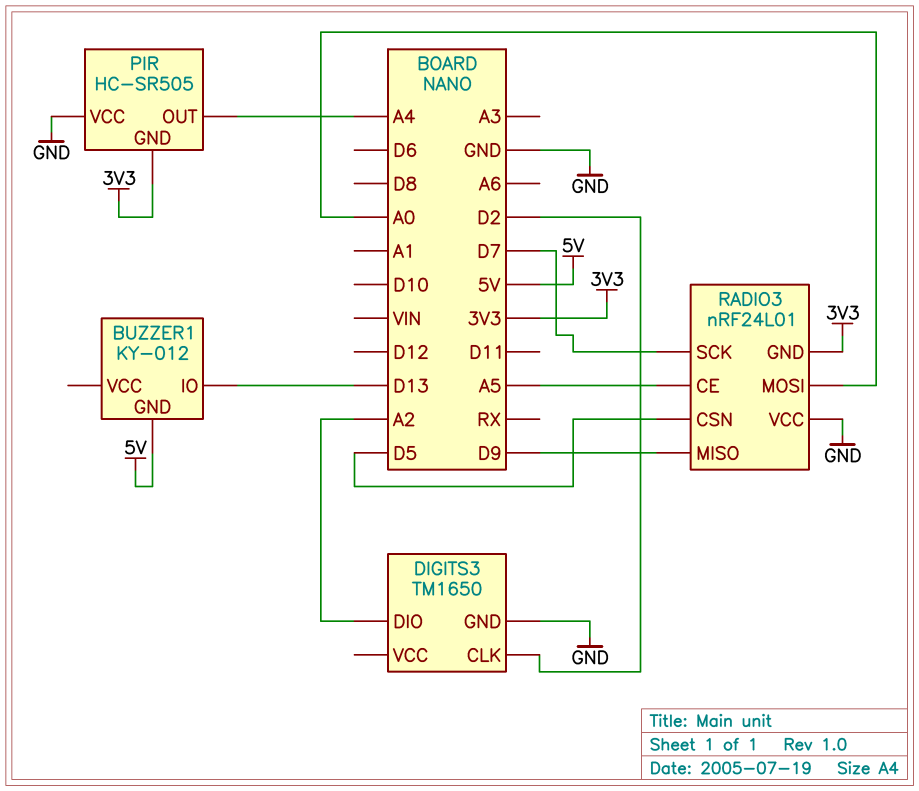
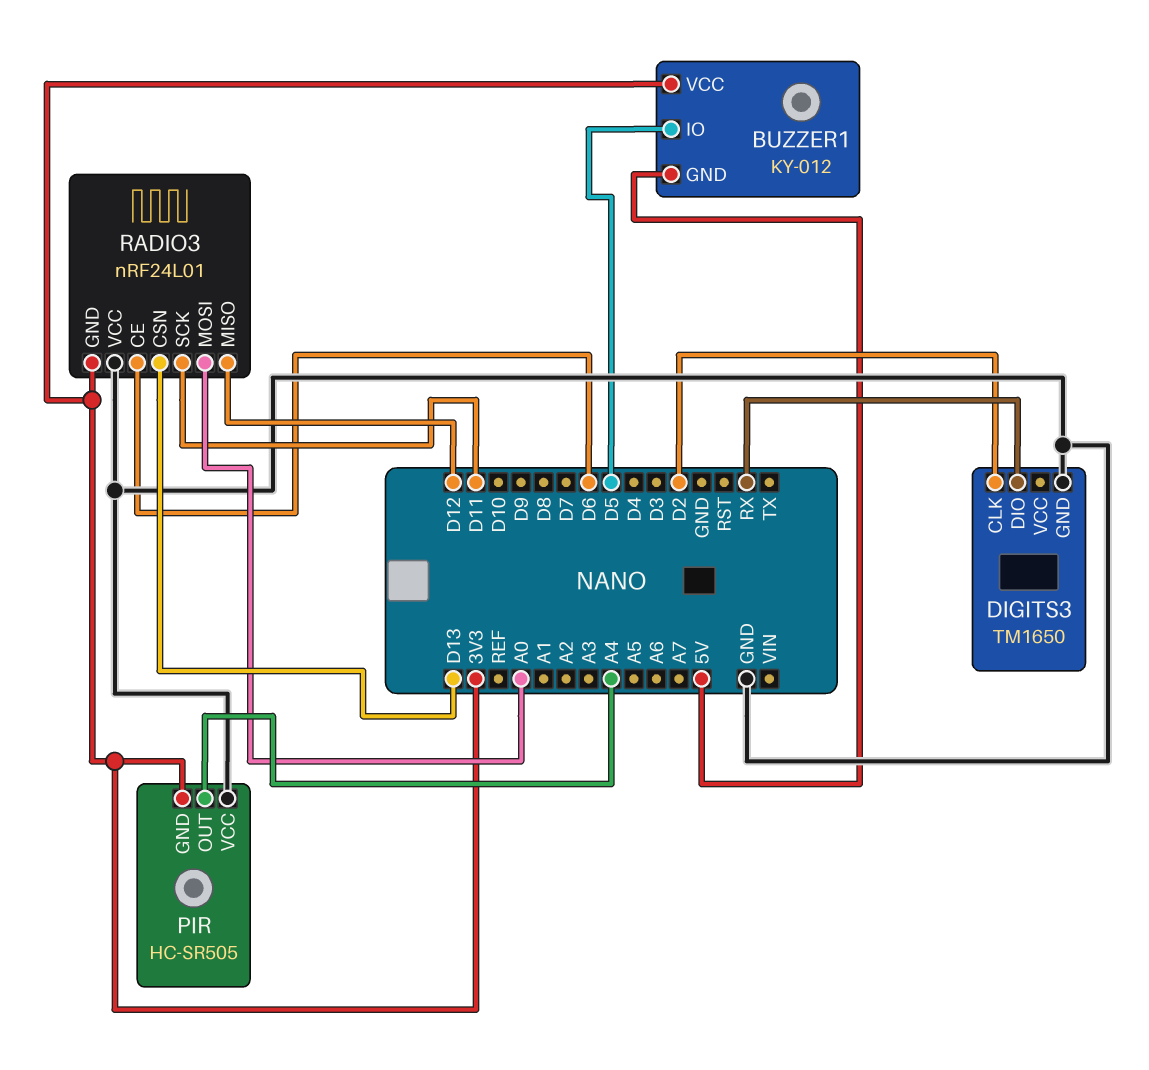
BUZZER1 pin IO: D13 -> D5
BUZZER1 pin VCC: none -> 3V3
DIGITS3 pin DIO: A2 -> RX
RADIO3 pin CE: A5 -> D6
RADIO3 pin CSN: D5 -> D13
RADIO3 pin MISO: D9 -> D12
RADIO3 pin SCK: D7 -> D11

